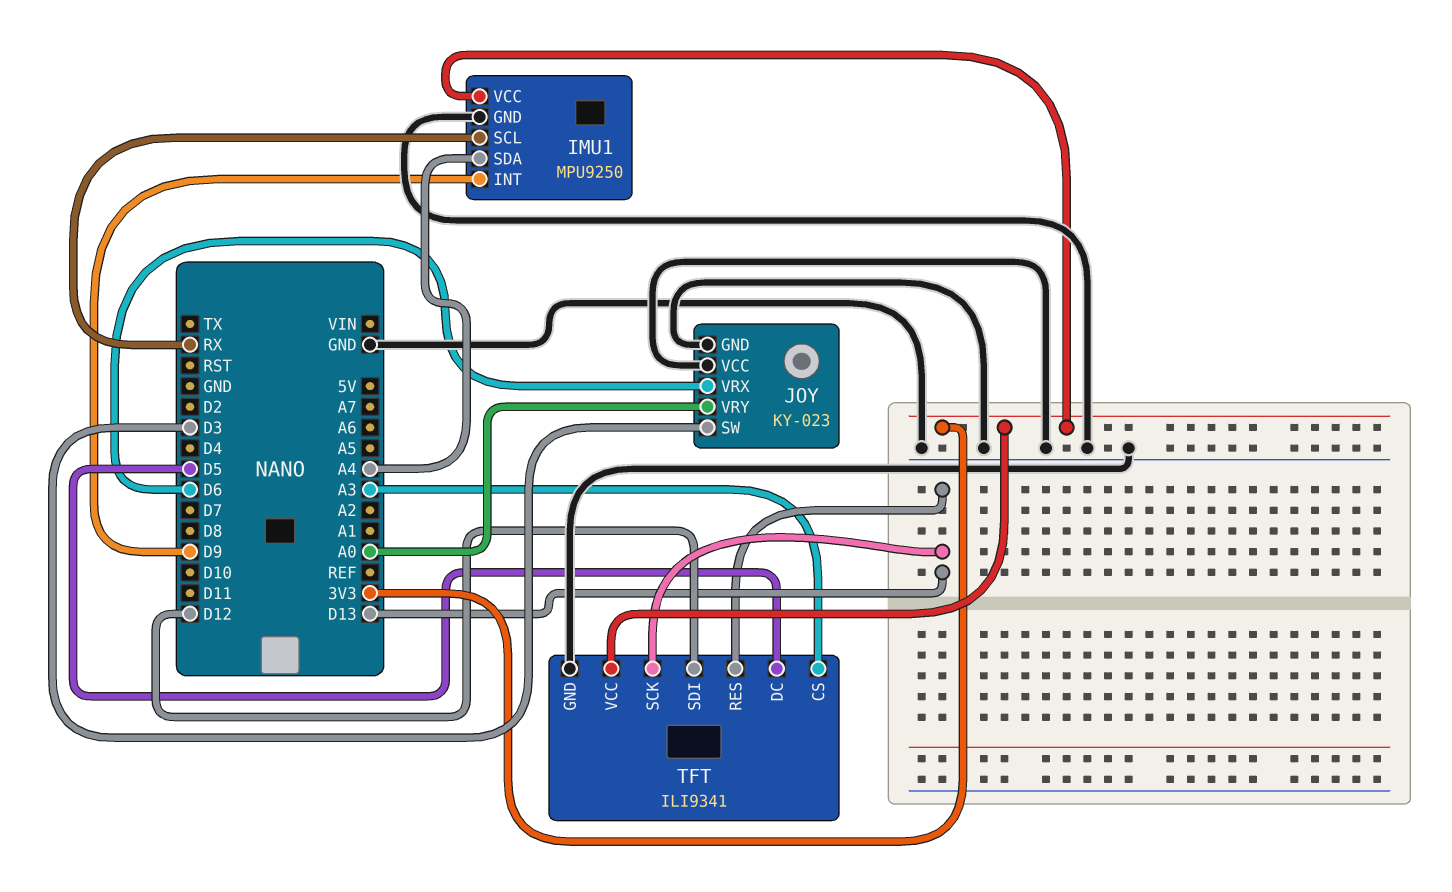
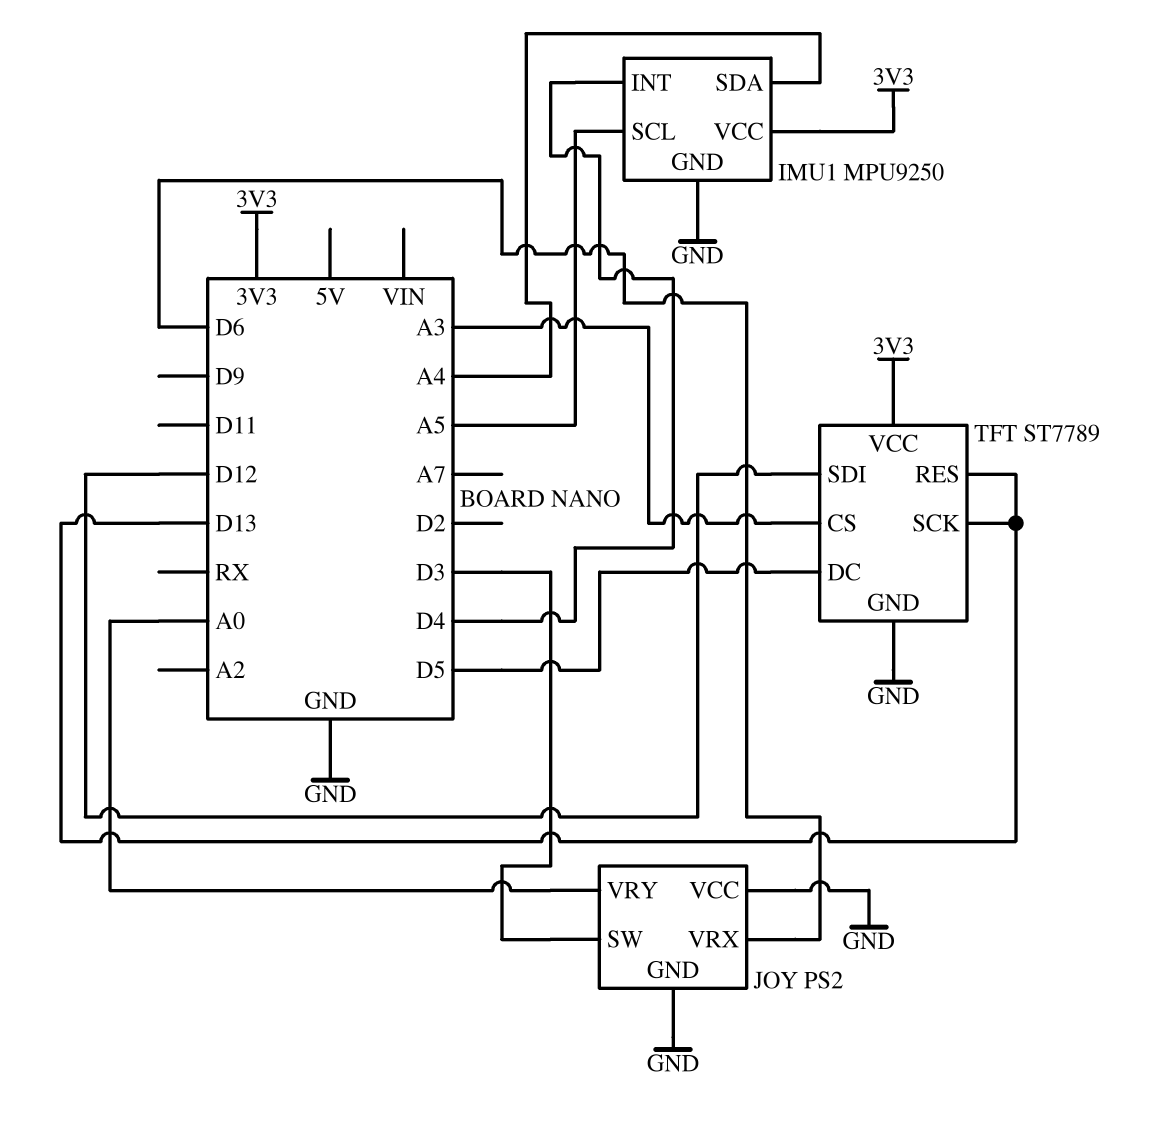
IMU1 pin INT: D9 -> D4
IMU1 pin SCL: RX -> A5
JOY: KY-023 -> PS2
TFT: ILI9341 -> ST7789

